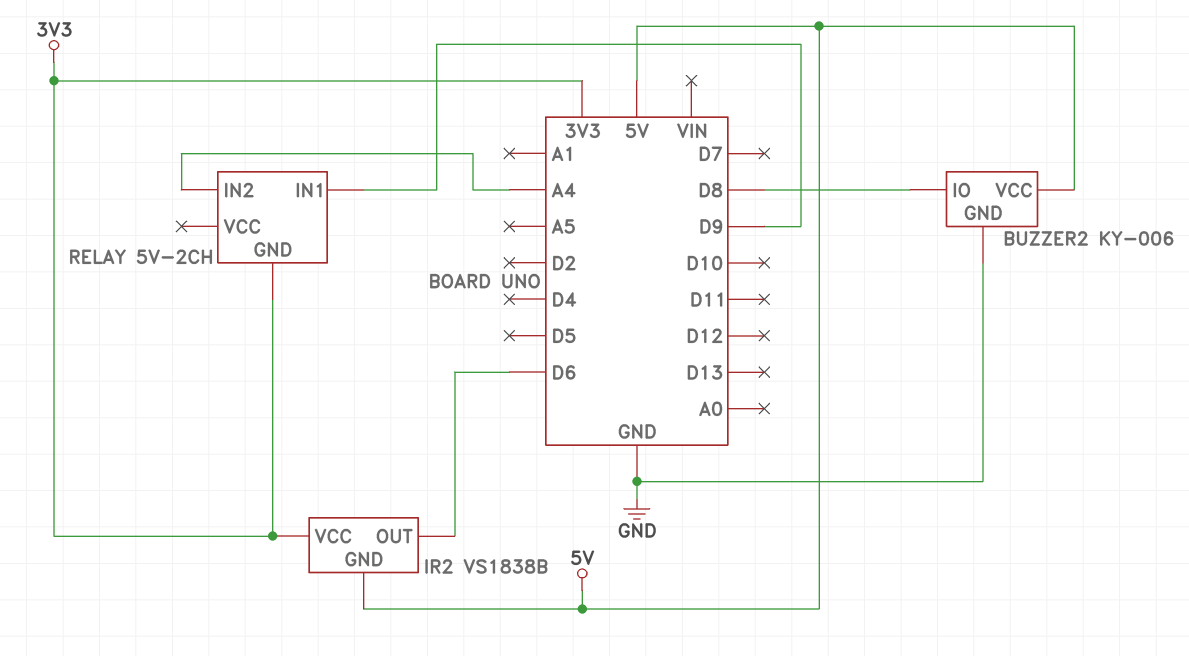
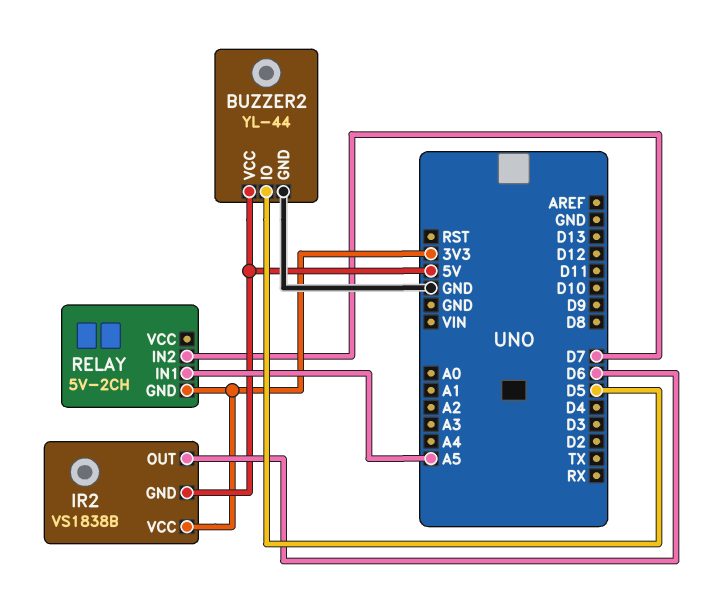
BUZZER2: KY-006 -> YL-44
BUZZER2 pin IO: D8 -> D5
RELAY pin IN1: D9 -> A5
RELAY pin IN2: A4 -> D7

